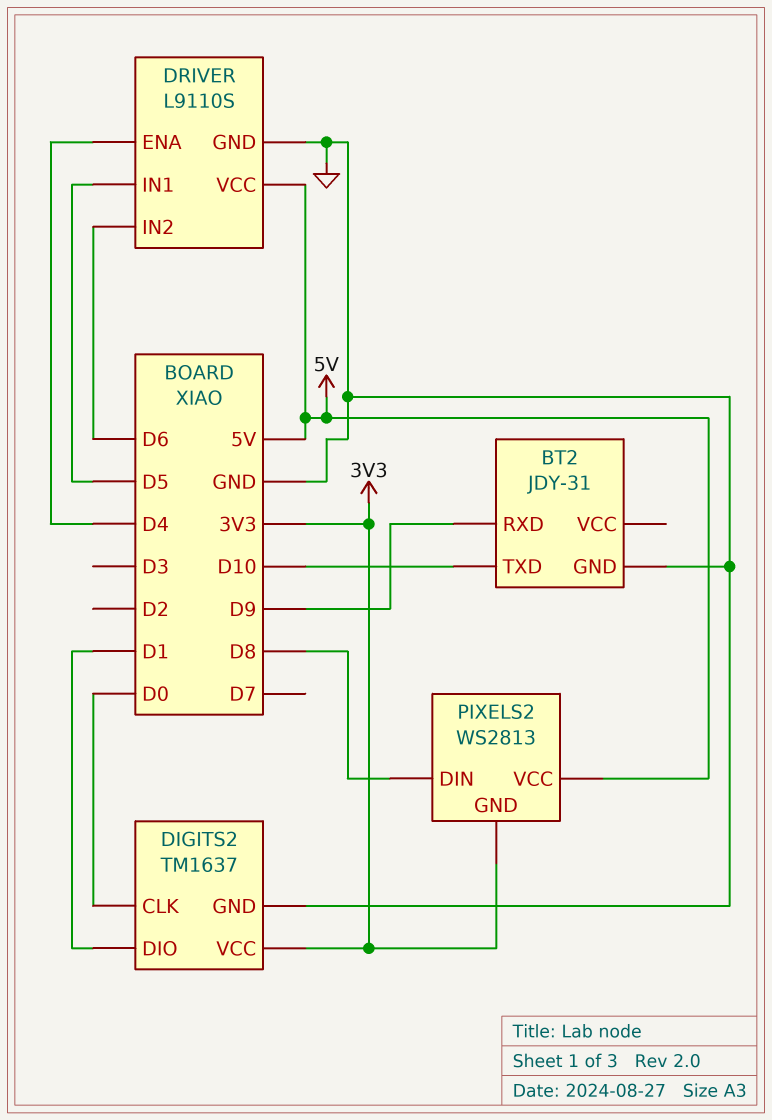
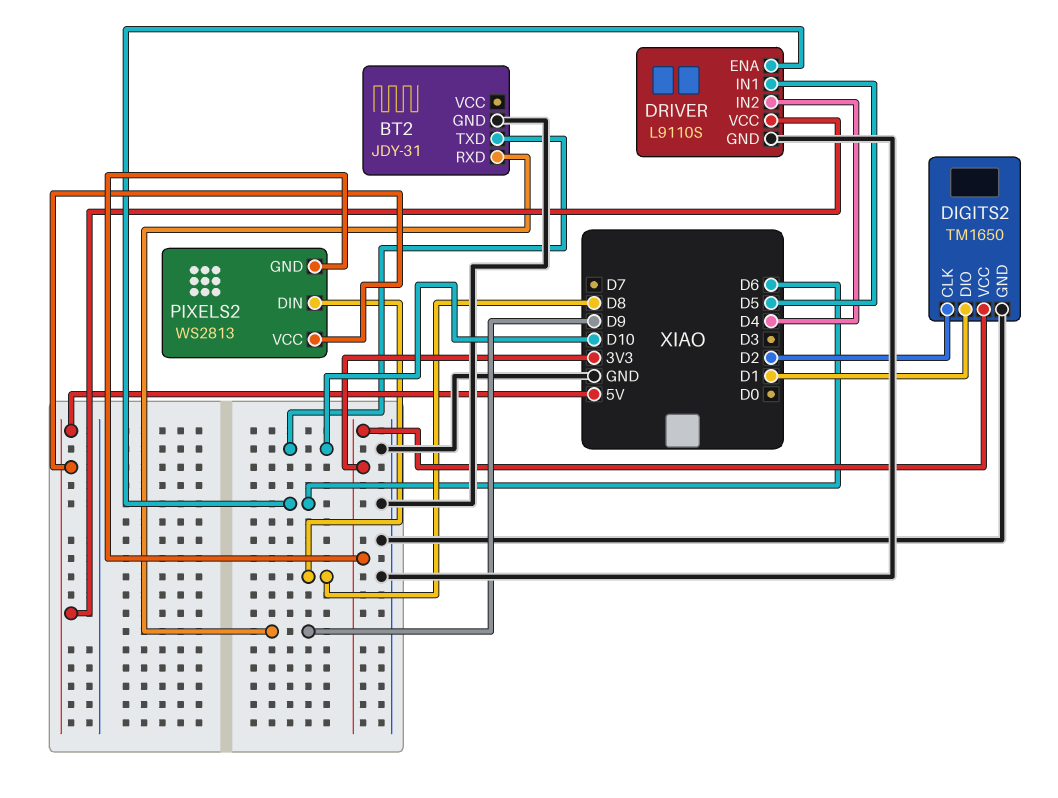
DIGITS2: TM1637 -> TM1650
DIGITS2 pin CLK: D0 -> D2
DRIVER pin ENA: D4 -> D6
DRIVER pin IN2: D6 -> D4

